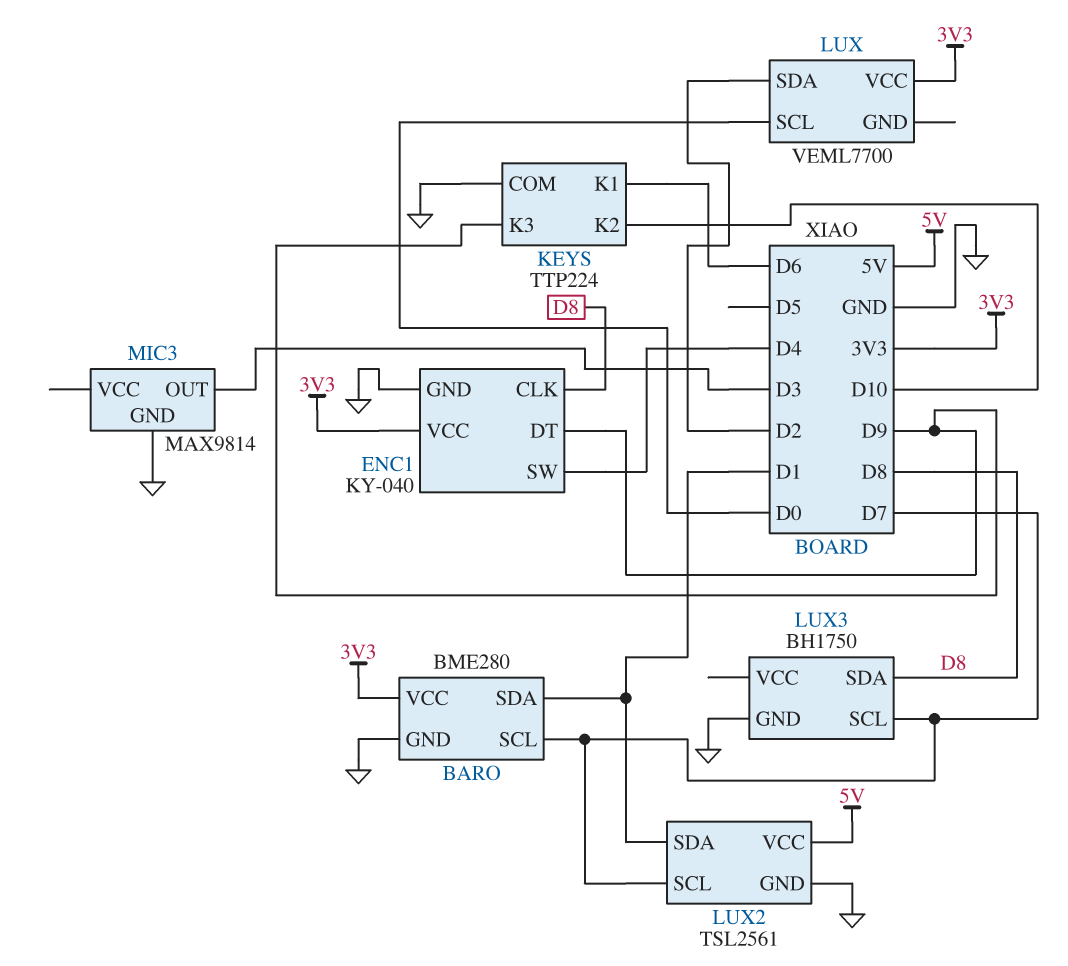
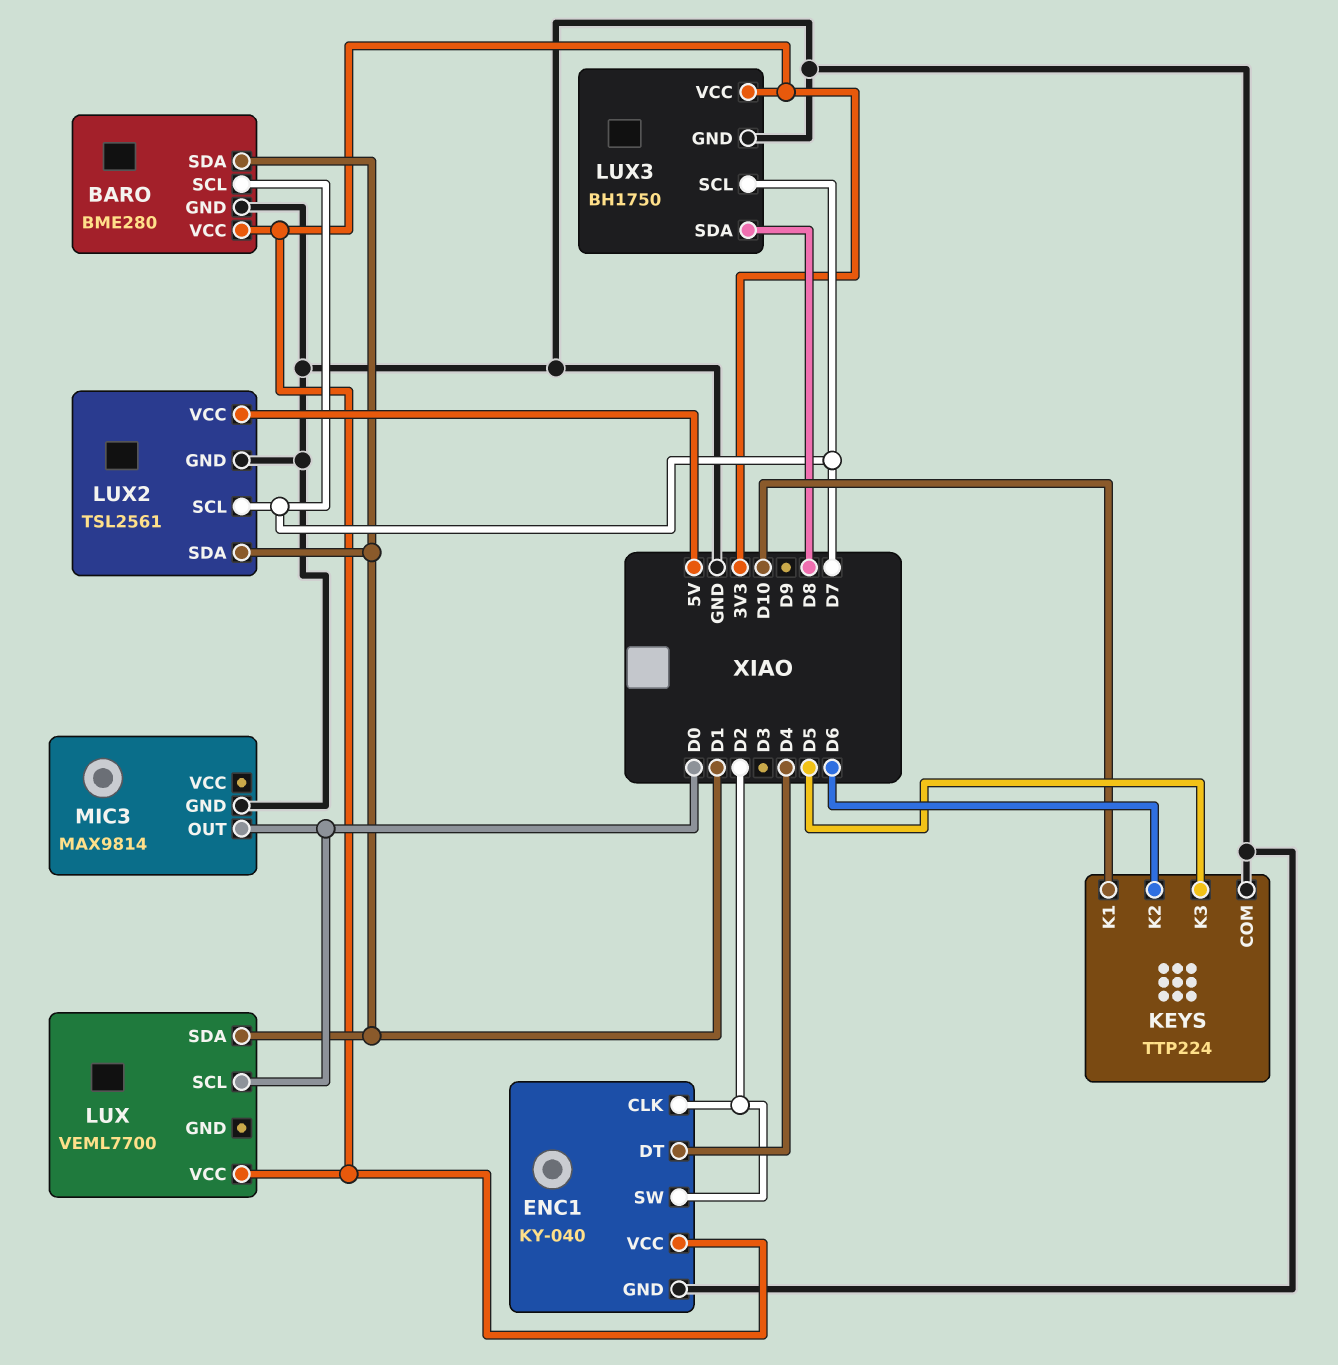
ENC1 pin CLK: D8 -> D2
ENC1 pin DT: D9 -> D4
ENC1 pin SW: D4 -> D2
KEYS pin K1: D6 -> D10
KEYS pin K2: D10 -> D6
KEYS pin K3: D9 -> D5
LUX pin SDA: D2 -> D1
LUX3 pin VCC: none -> 3V3
MIC3 pin OUT: D3 -> D0

